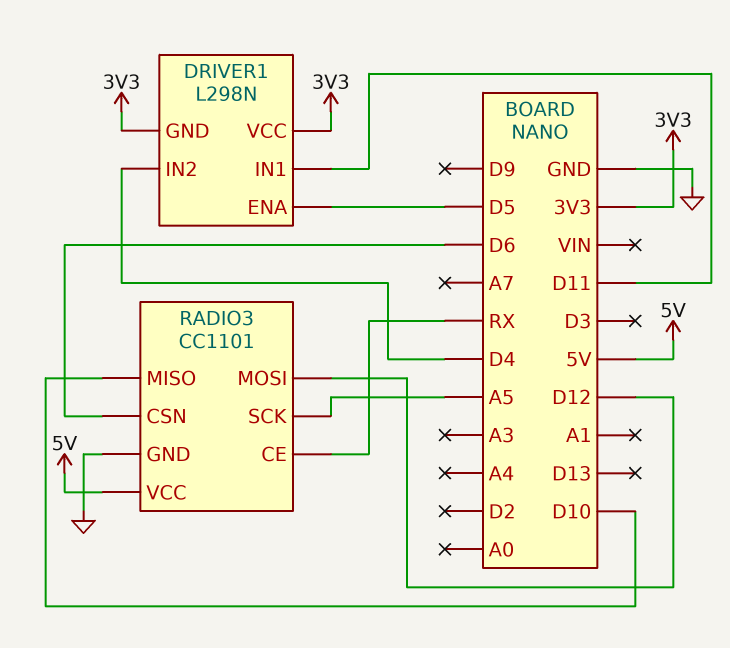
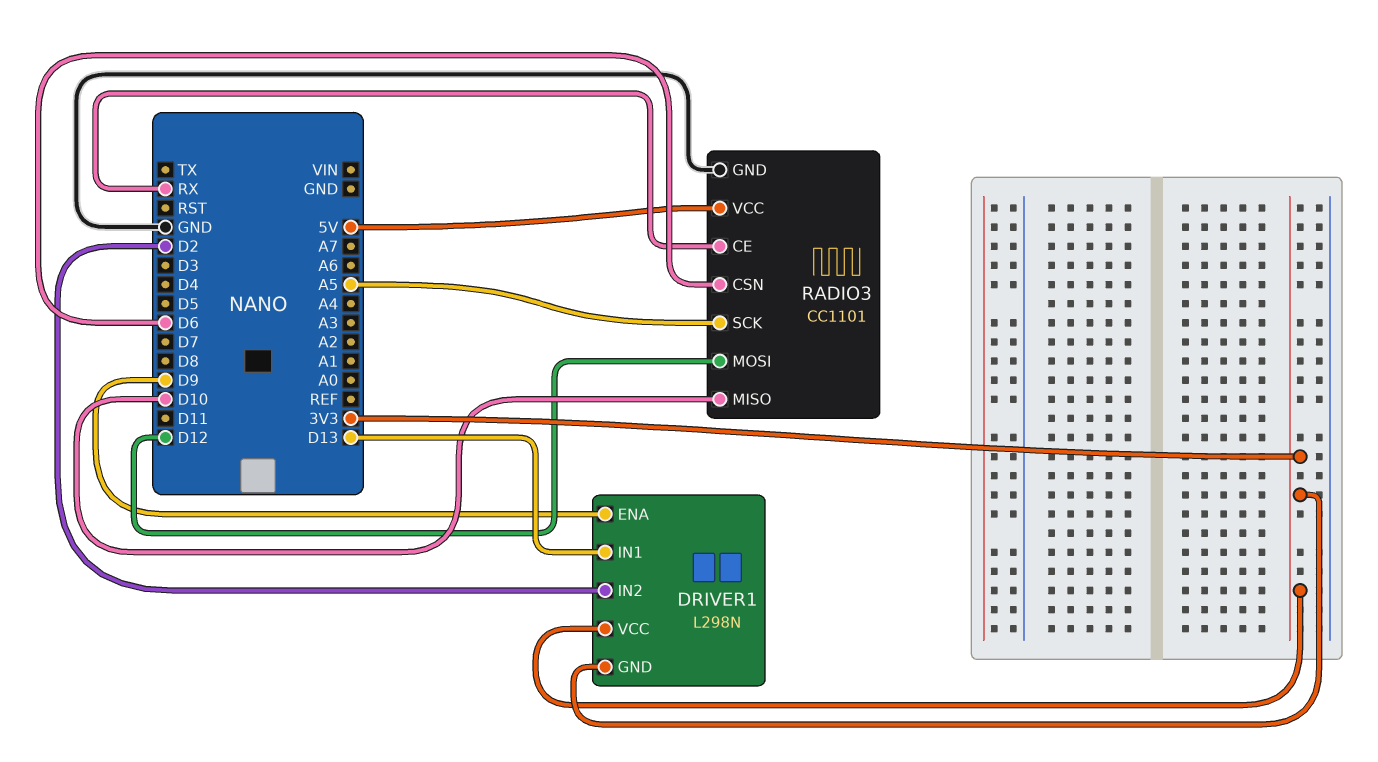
DRIVER1 pin ENA: D5 -> D9
DRIVER1 pin IN1: D11 -> D13
DRIVER1 pin IN2: D4 -> D2

